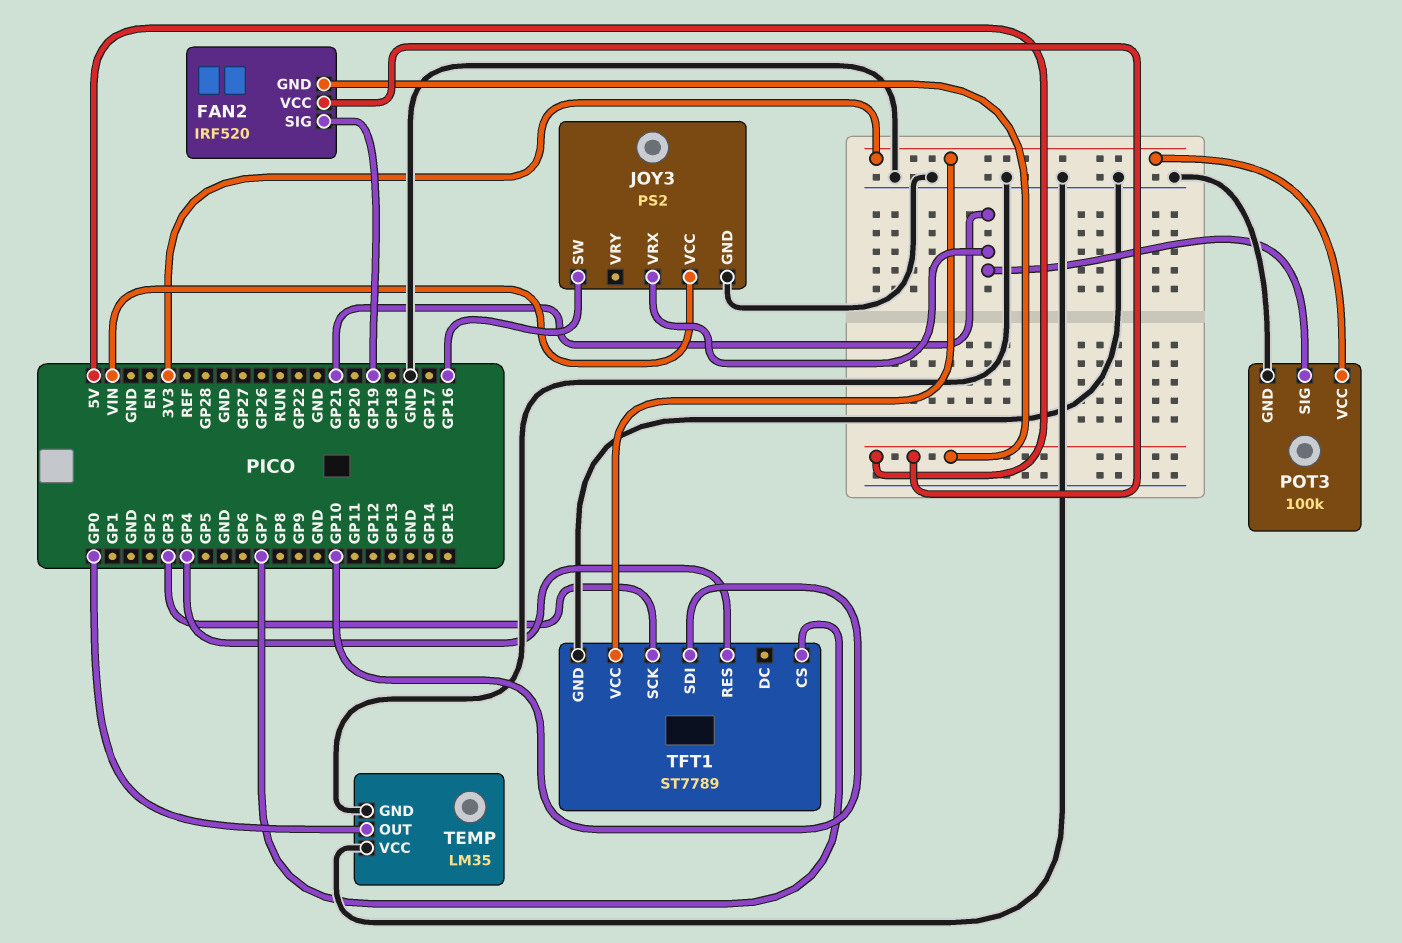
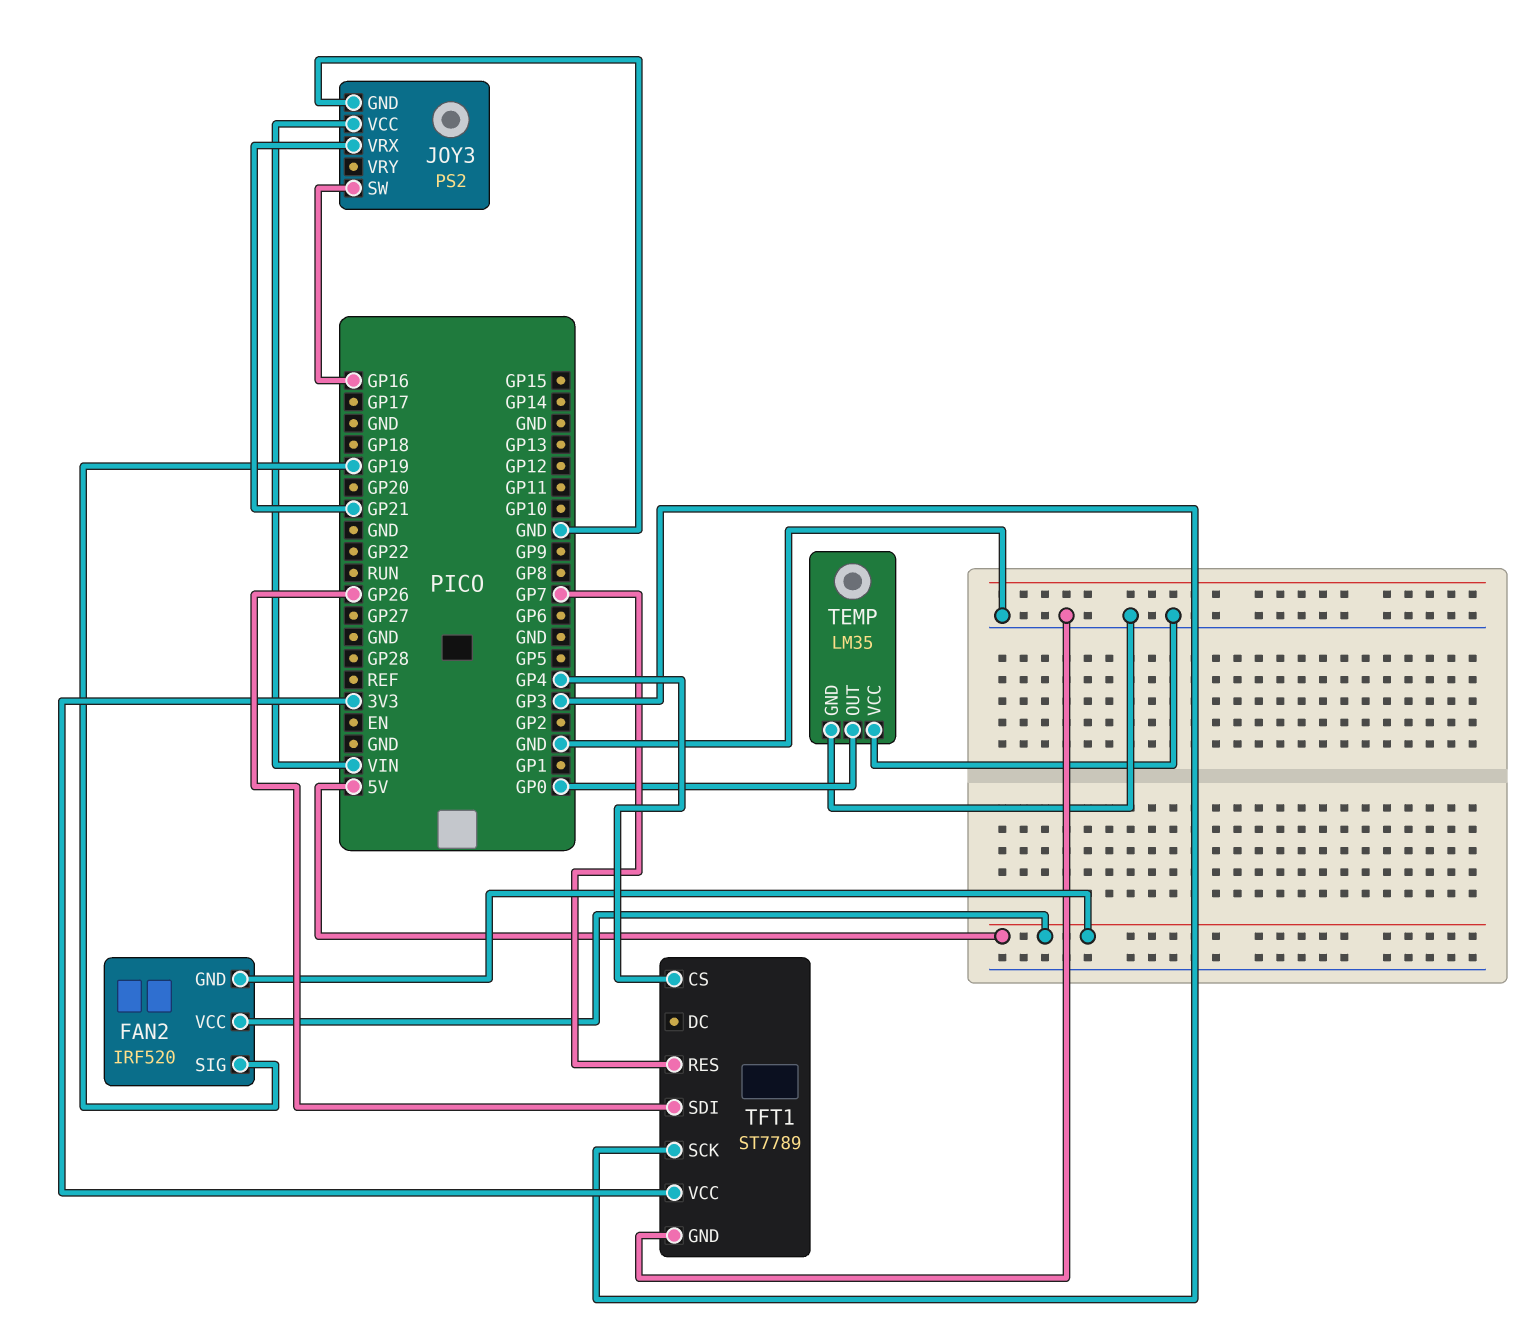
POT3: 100k -> none
POT3 pin GND: GND -> none
POT3 pin SIG: GP21 -> none
POT3 pin VCC: 3V3 -> none
TFT1 pin CS: GP7 -> GP4
TFT1 pin RES: GP4 -> GP7
TFT1 pin SDI: GP10 -> GP26

